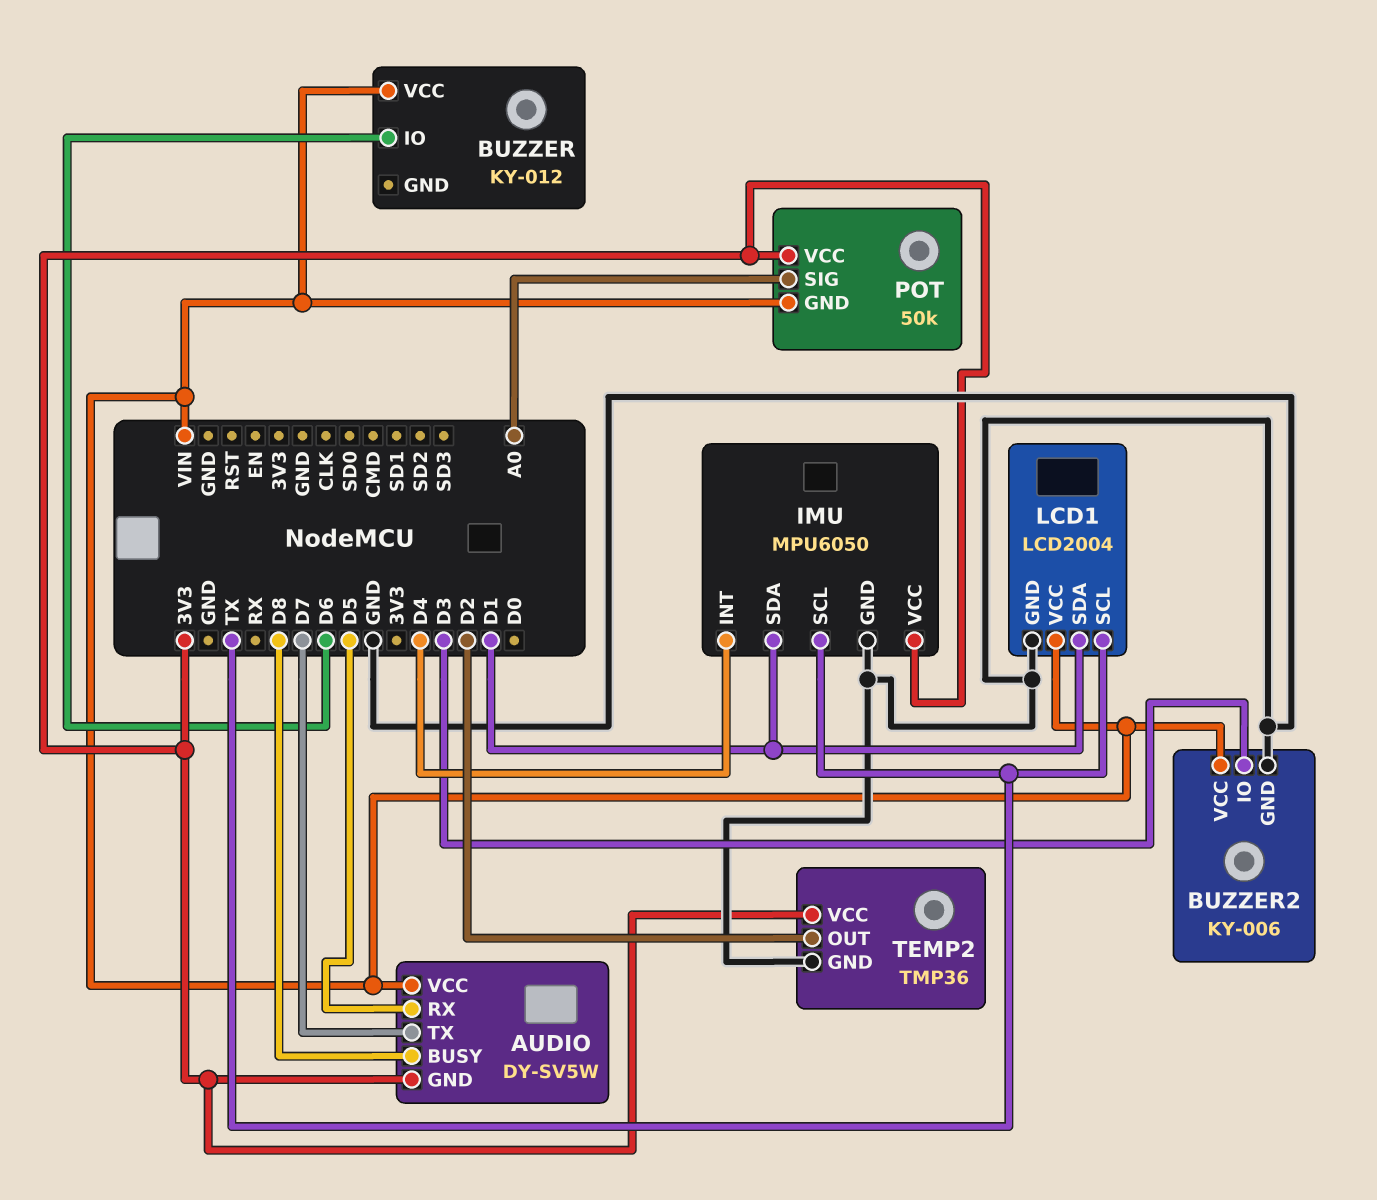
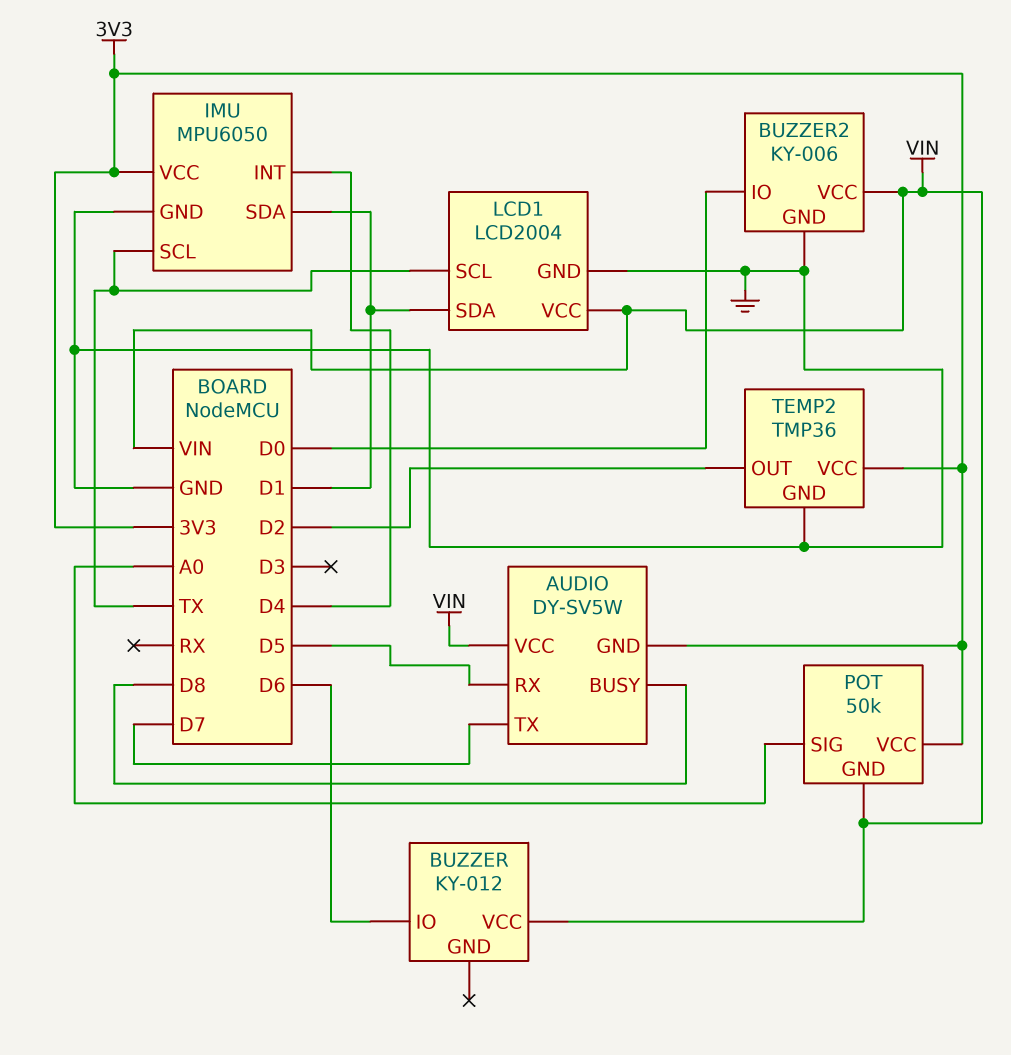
BUZZER2 pin IO: D3 -> D0

